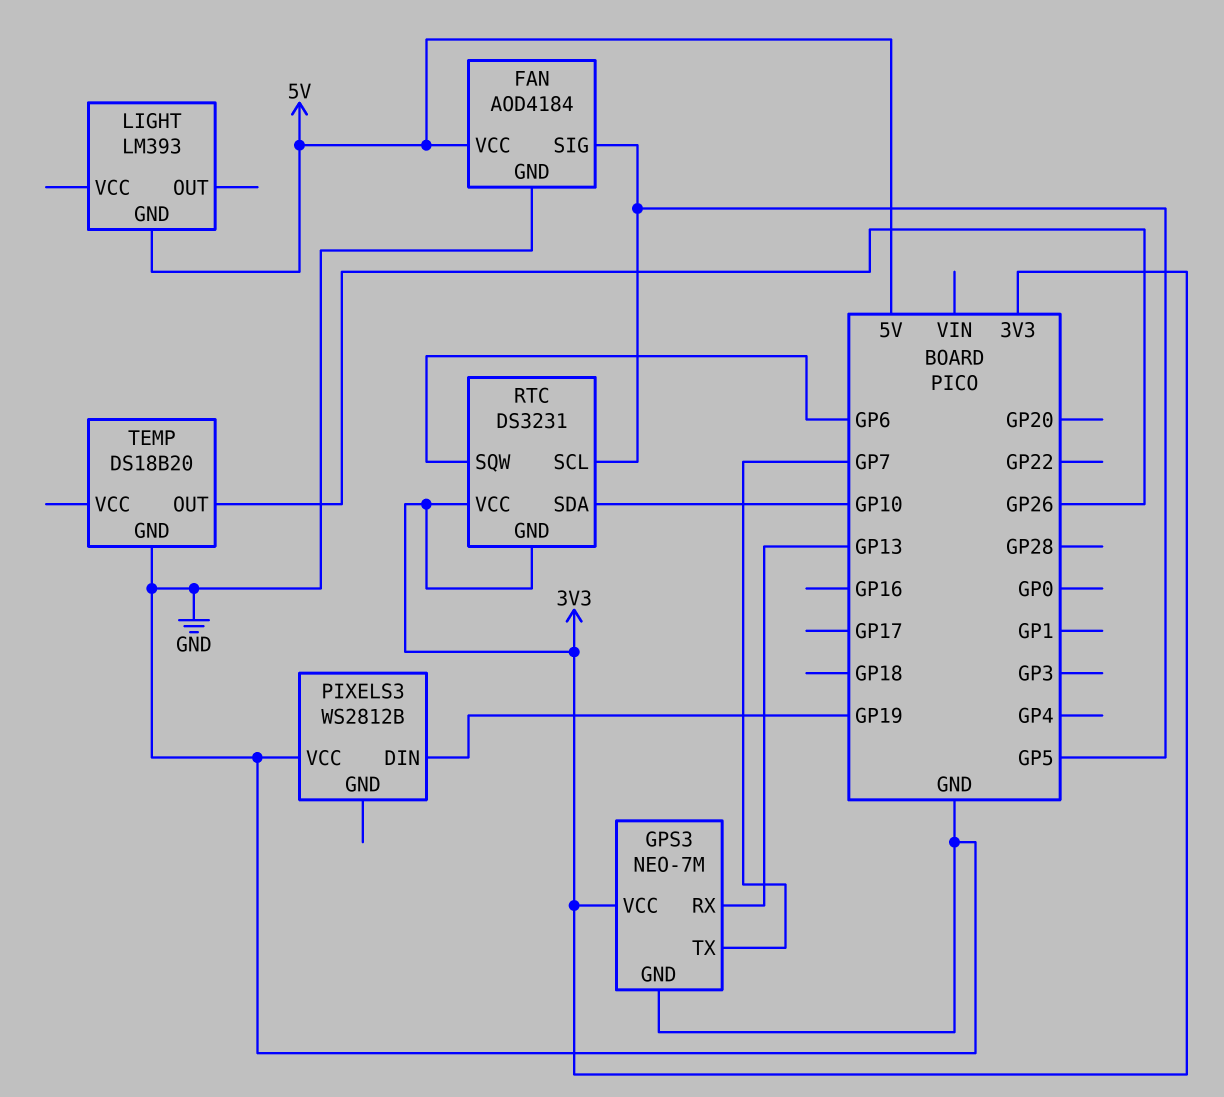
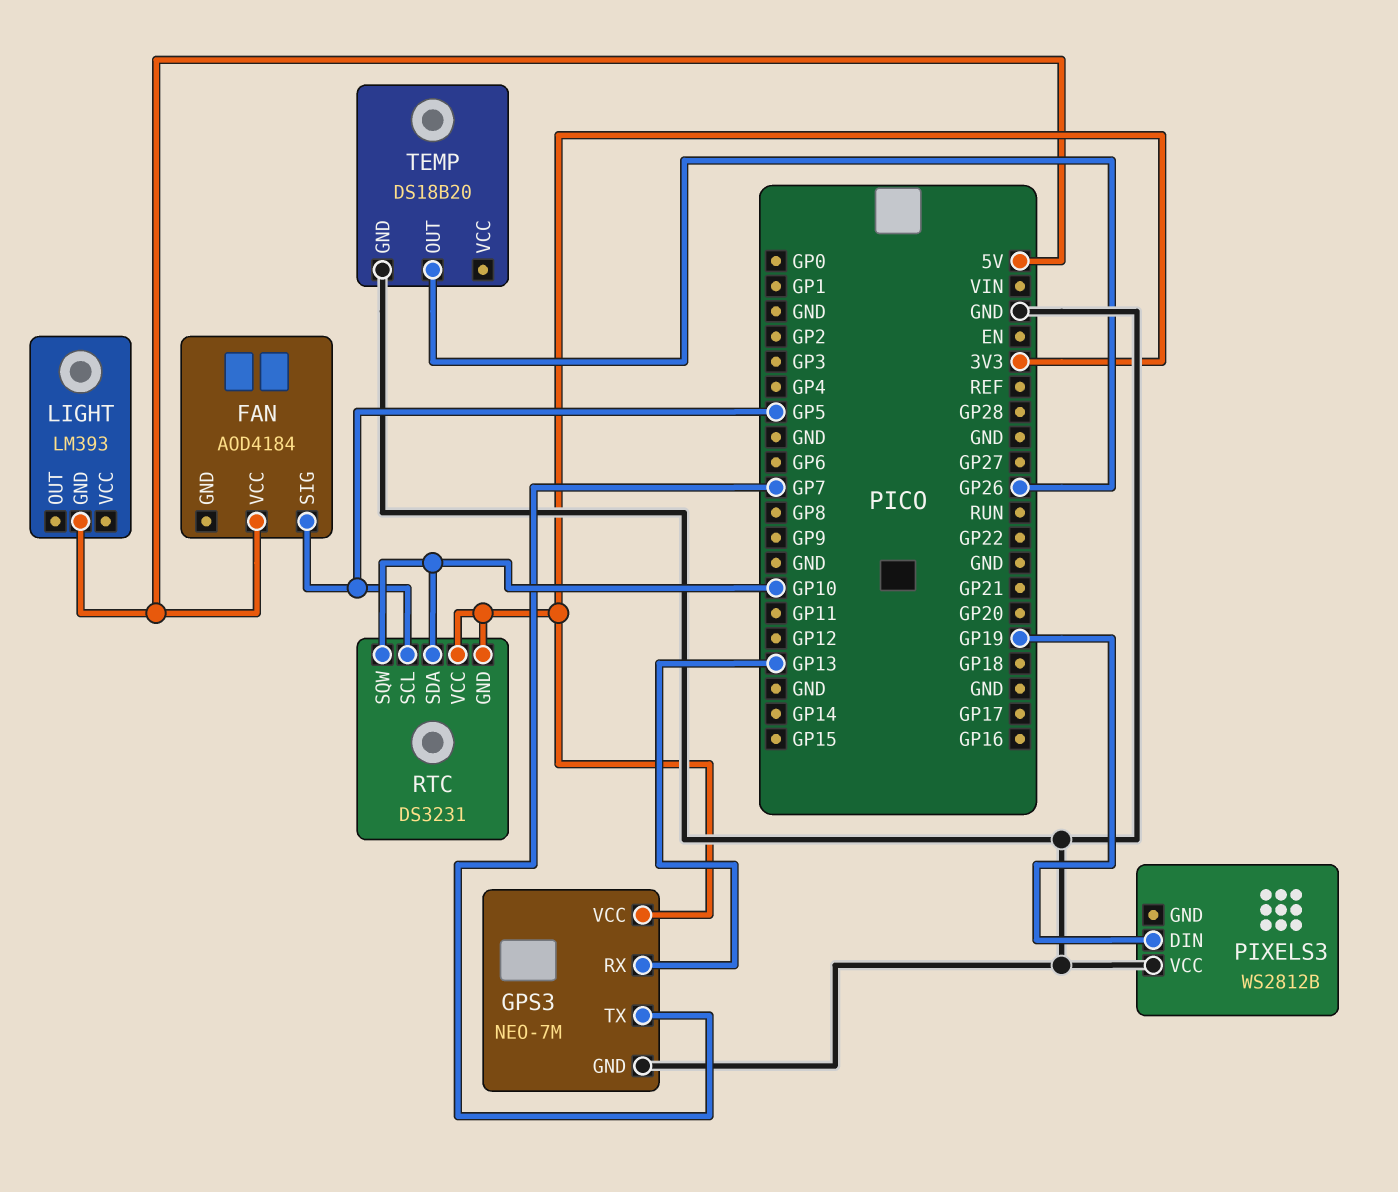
FAN pin GND: GND -> none
RTC pin SQW: GP6 -> GP10

